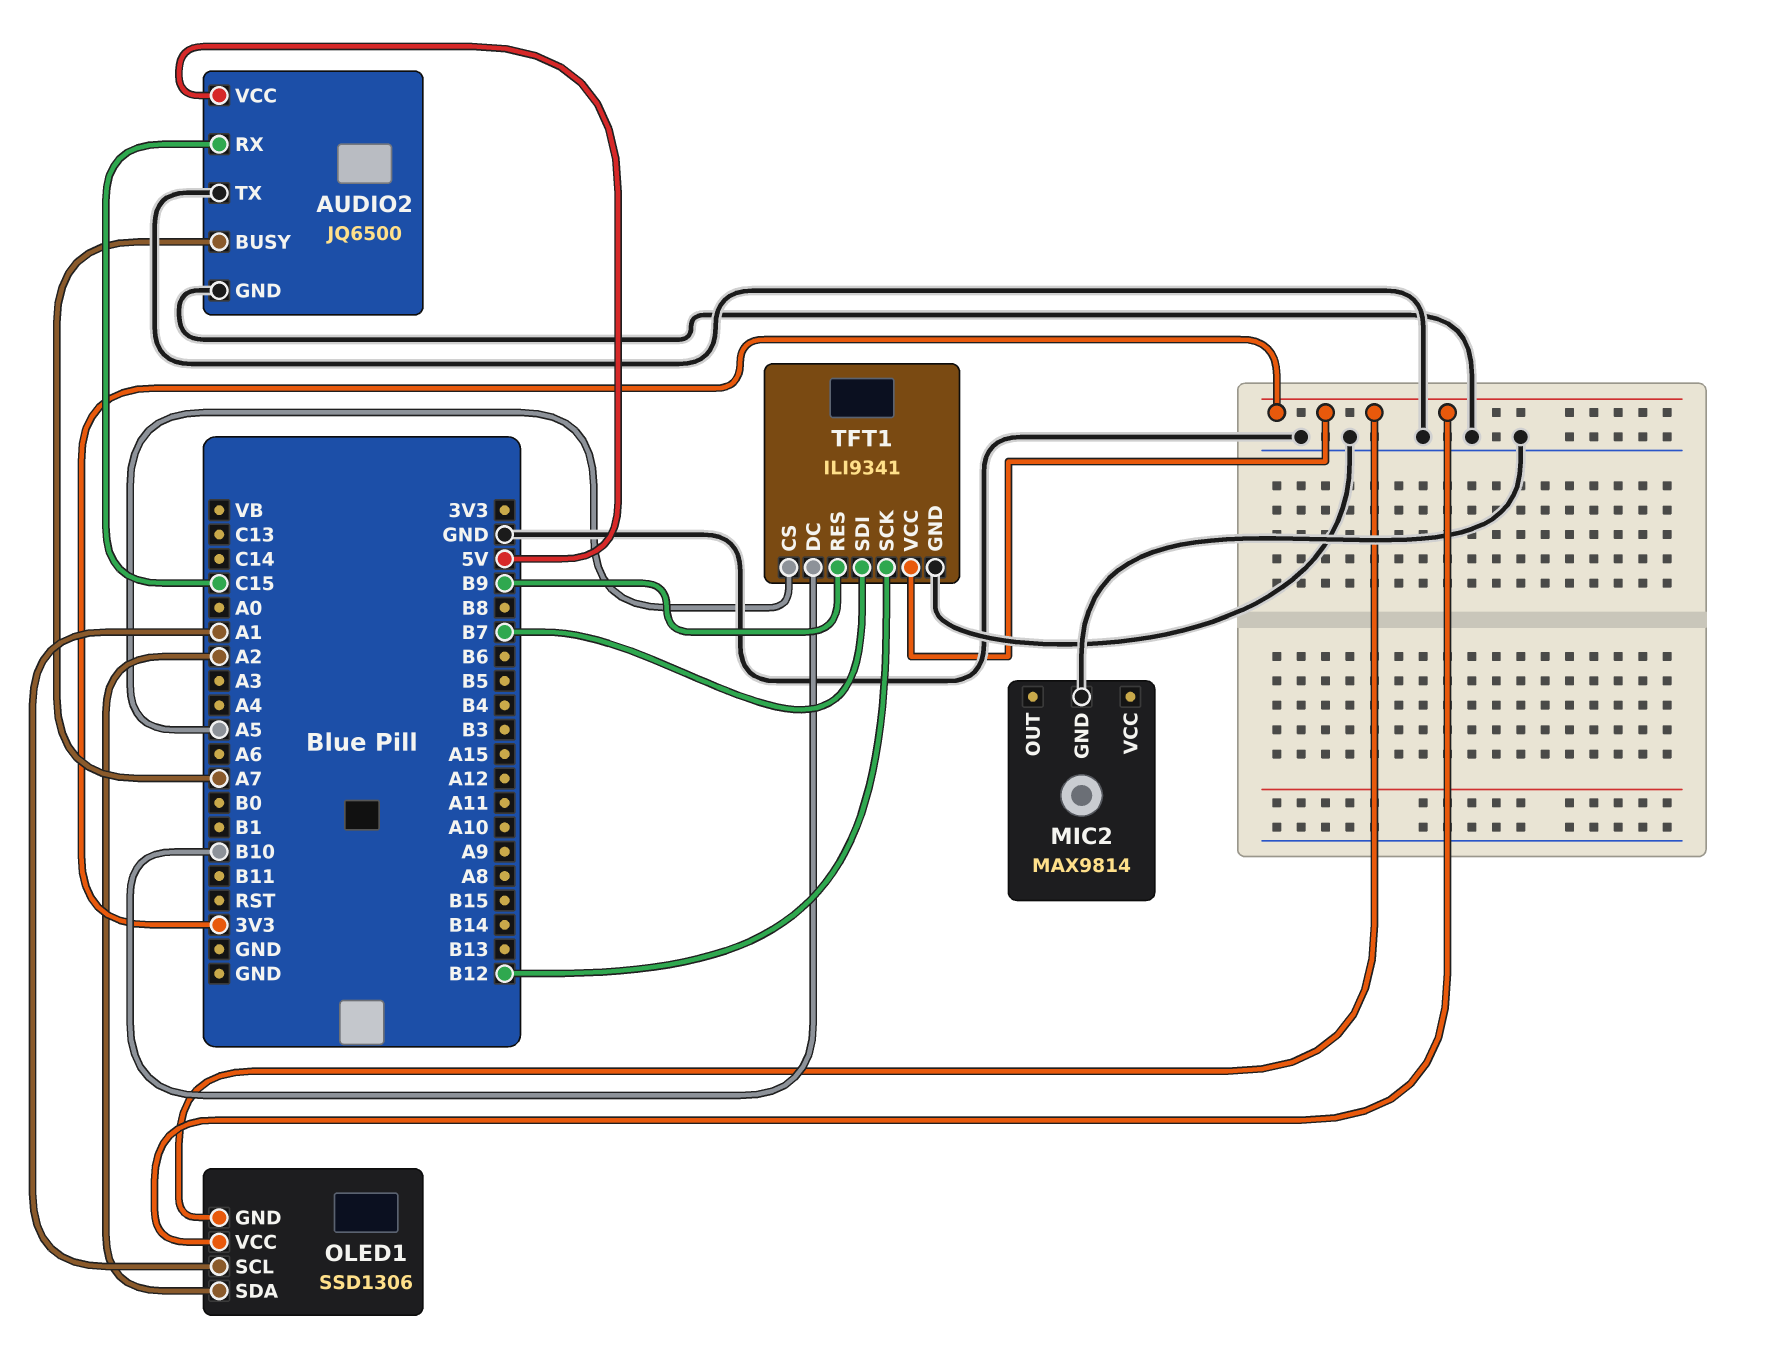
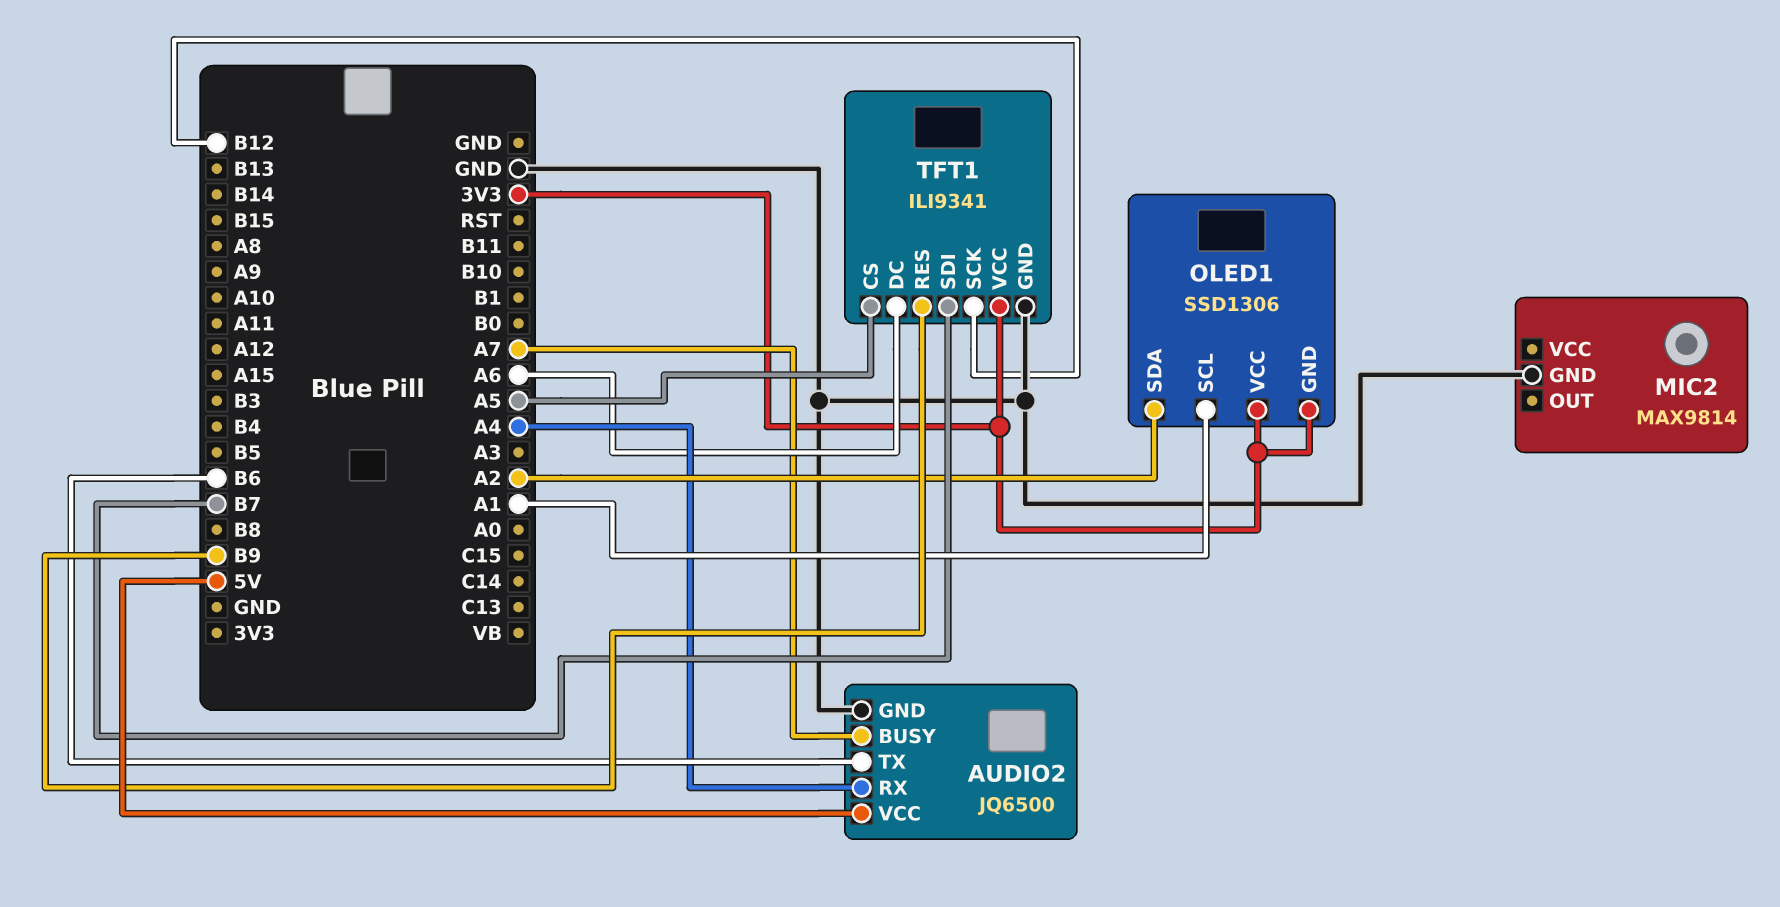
AUDIO2 pin RX: C15 -> A4
AUDIO2 pin TX: GND -> B6
TFT1 pin DC: B10 -> A6

